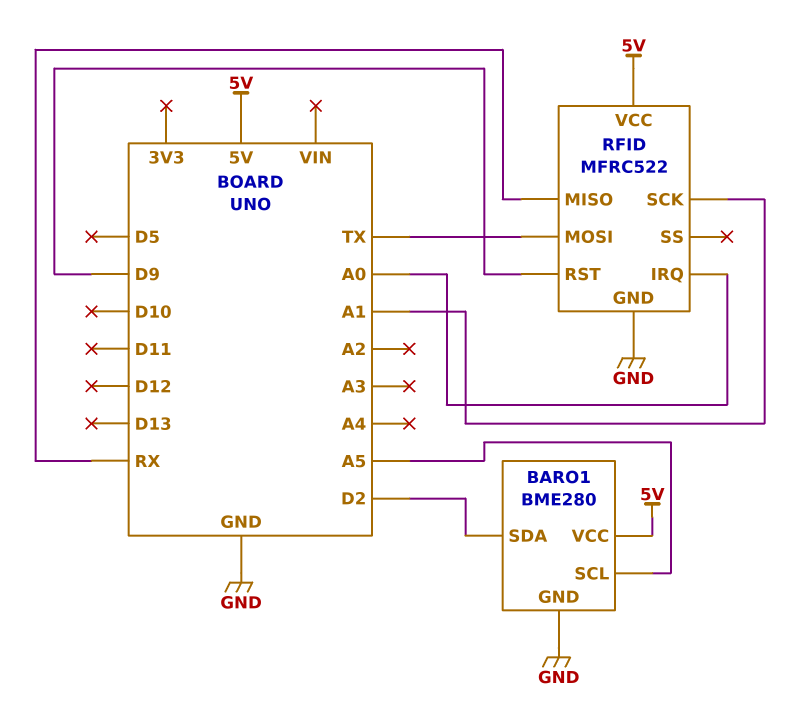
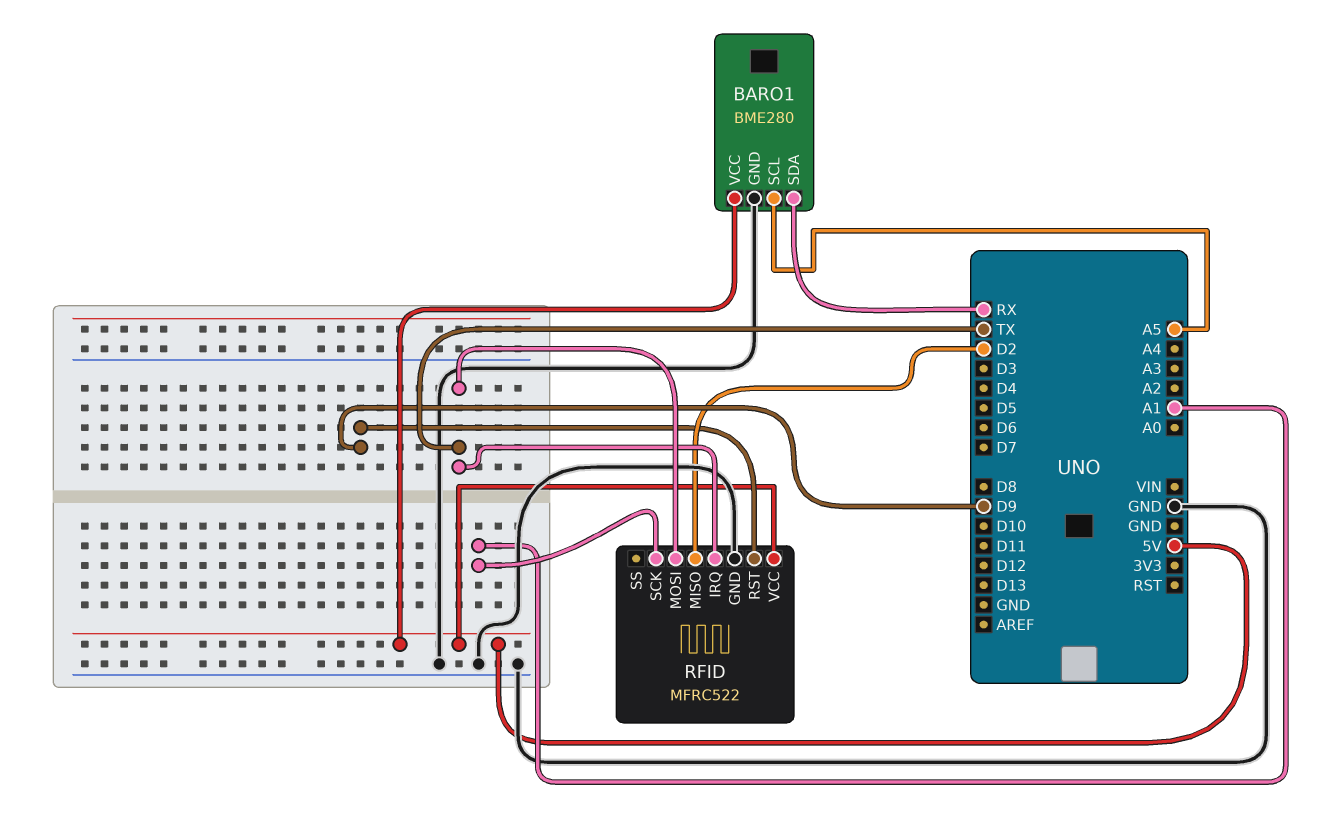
BARO1 pin SDA: D2 -> RX
RFID pin IRQ: A0 -> TX
RFID pin MISO: RX -> D2

